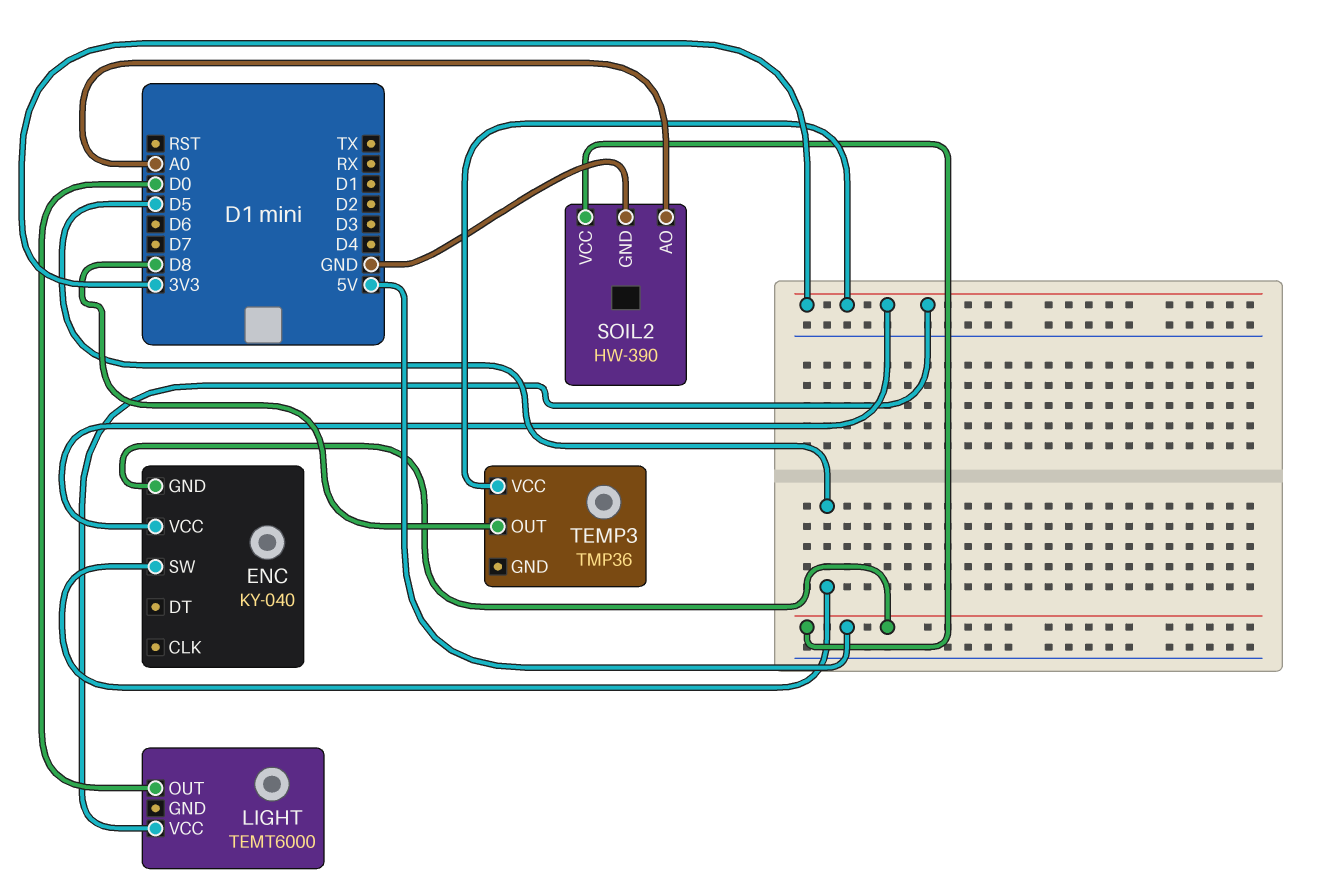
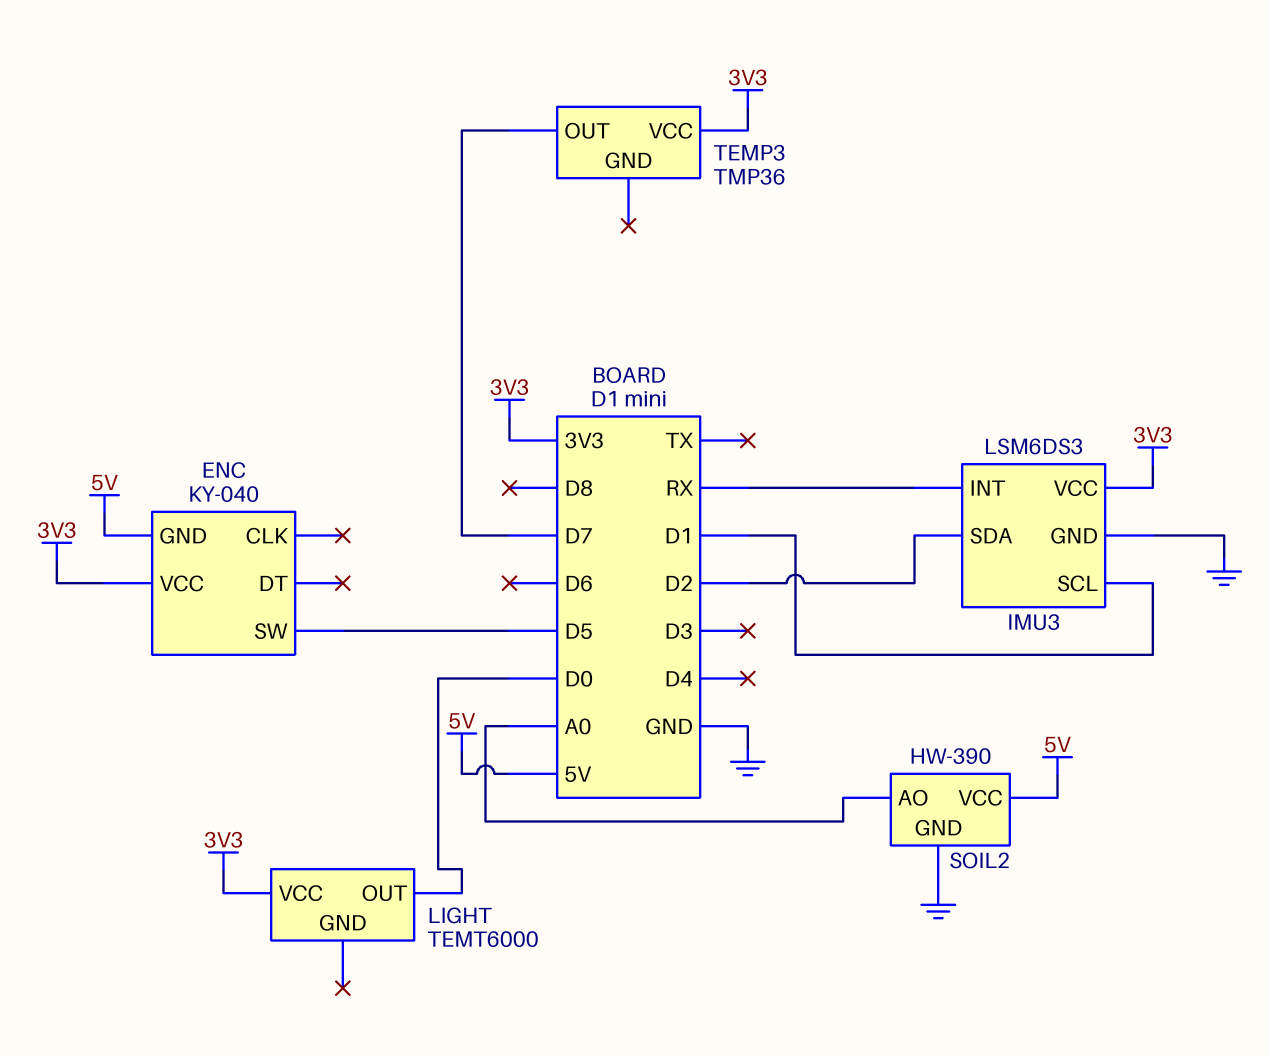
IMU3: none -> LSM6DS3
IMU3 pin GND: none -> GND
IMU3 pin INT: none -> RX
IMU3 pin SCL: none -> D1
IMU3 pin SDA: none -> D2
IMU3 pin VCC: none -> 3V3
TEMP3 pin OUT: D8 -> D7

